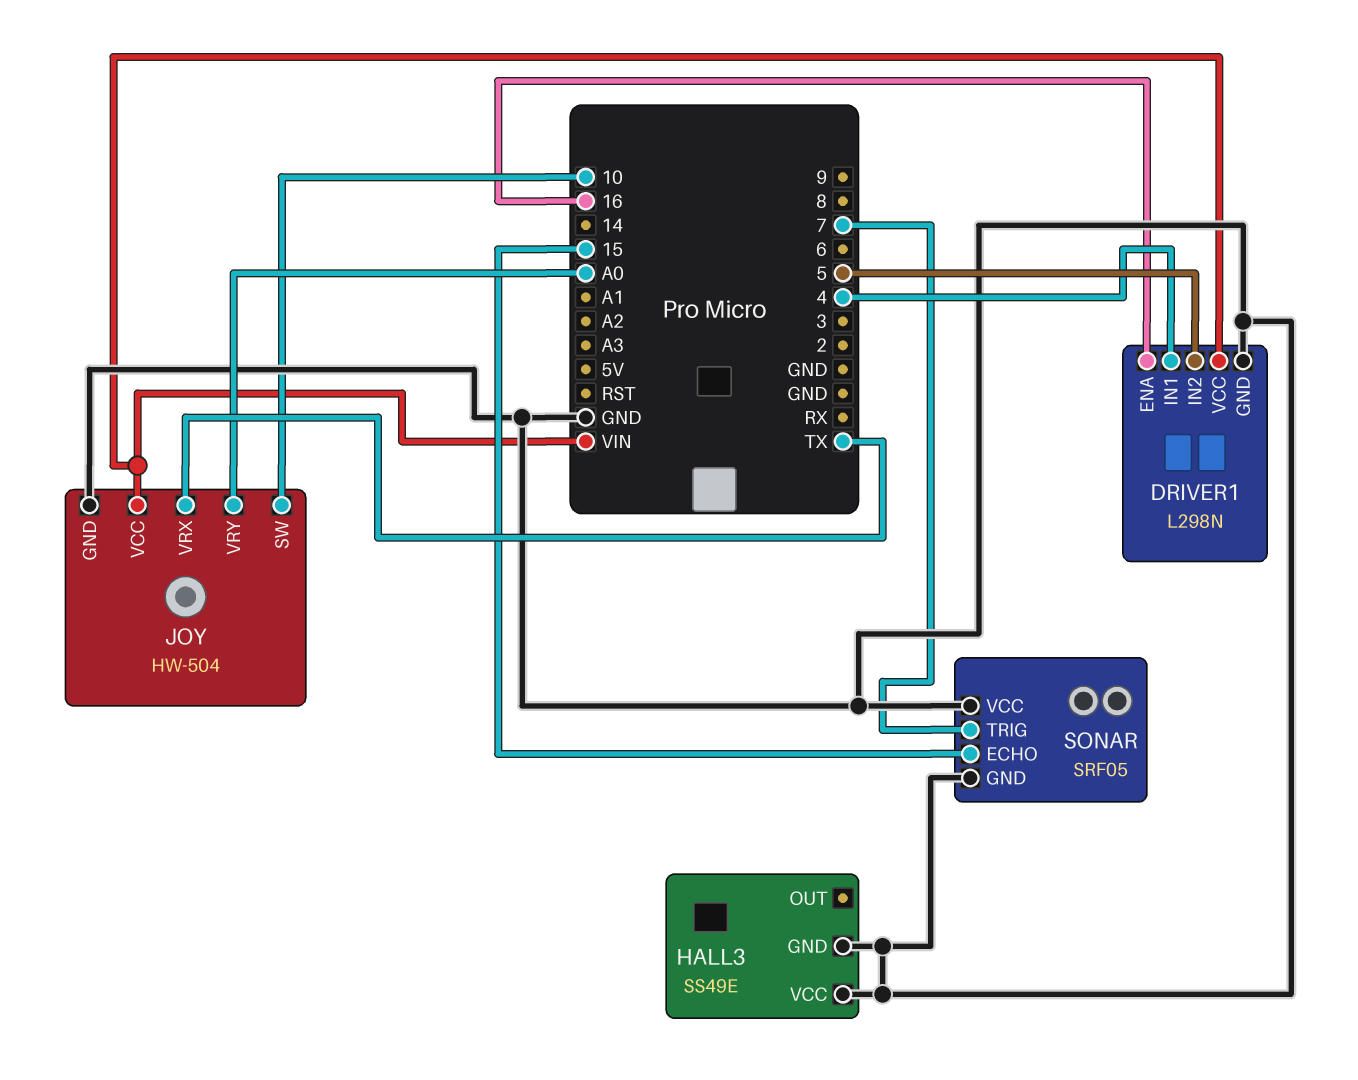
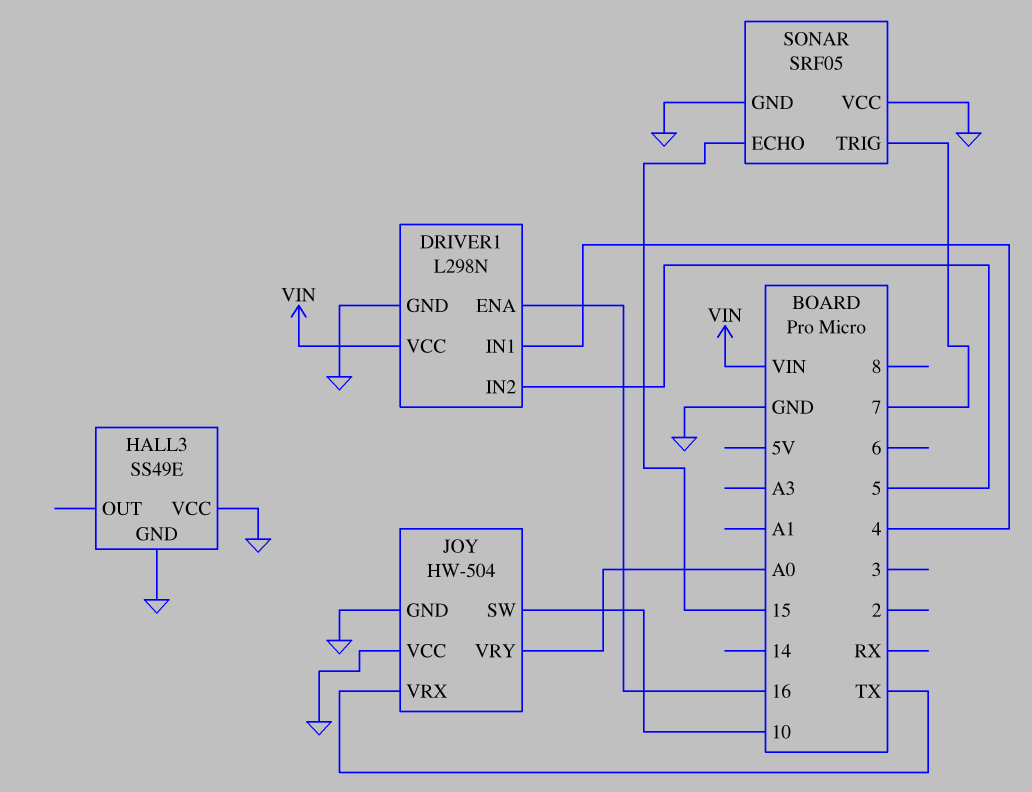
JOY pin VCC: VIN -> GND

